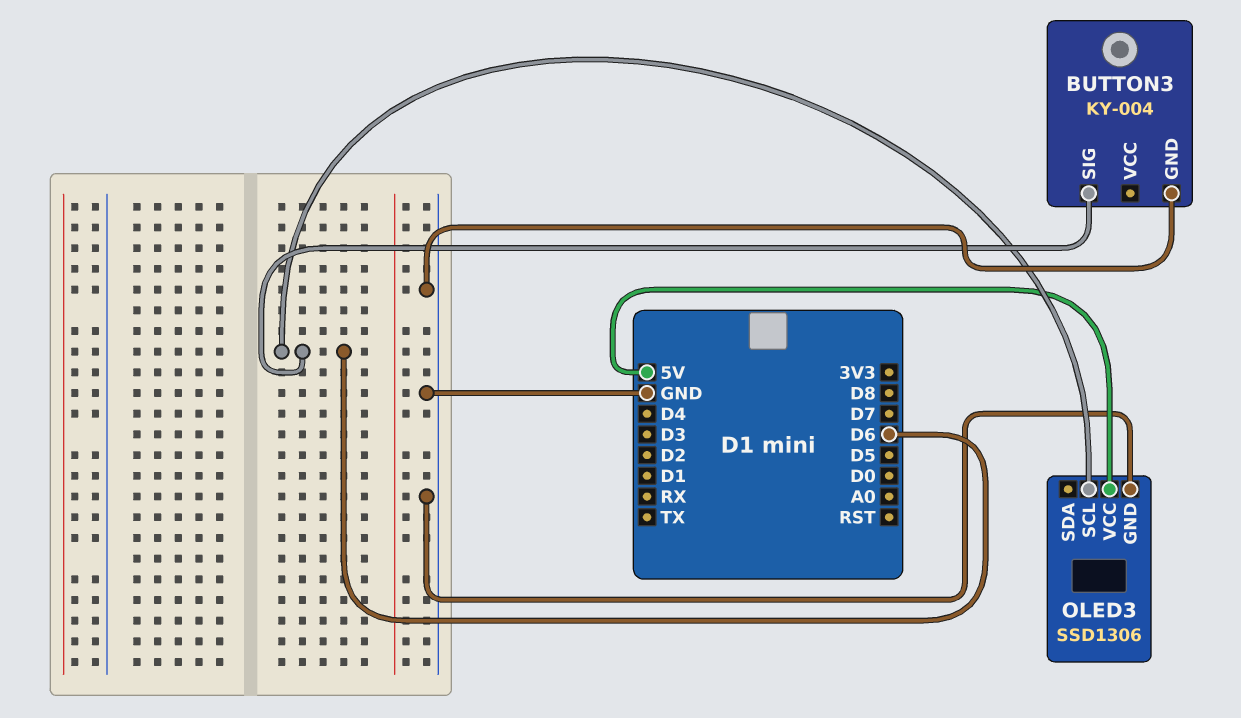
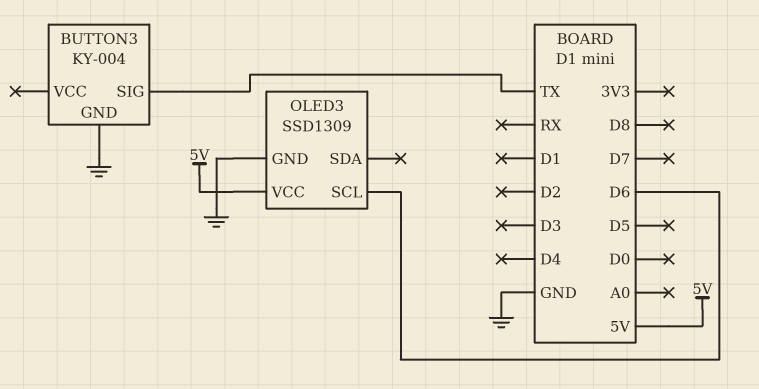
BUTTON3 pin SIG: D6 -> TX
OLED3: SSD1306 -> SSD1309

